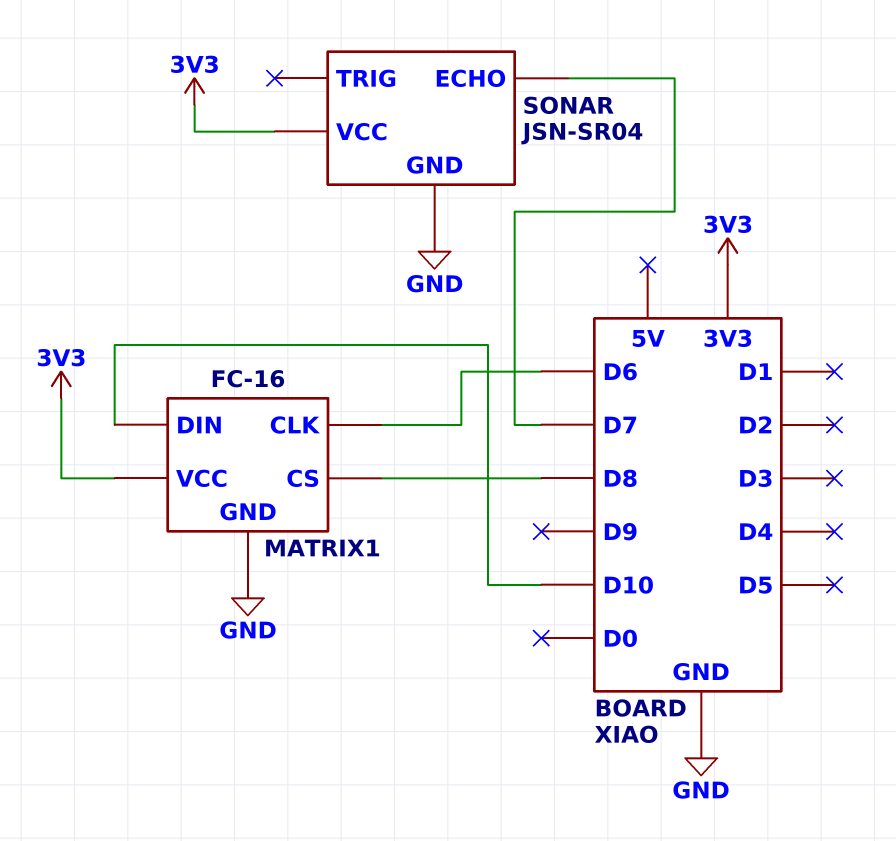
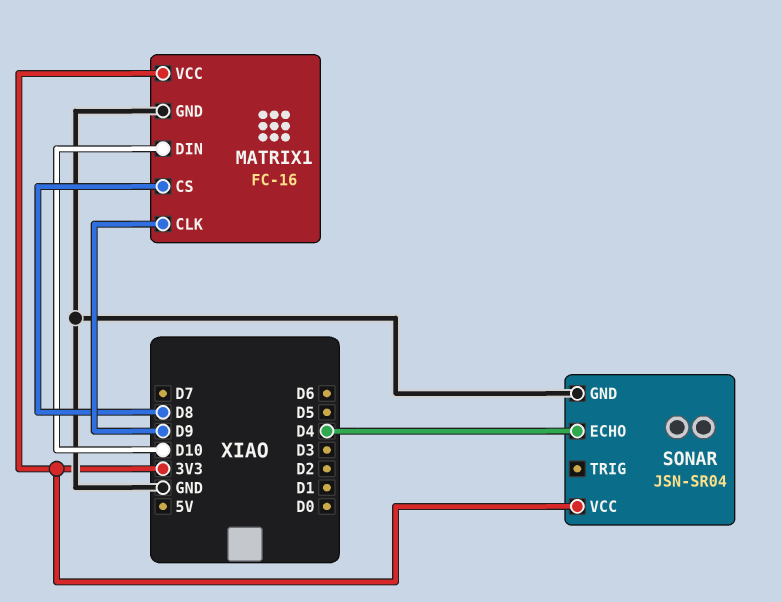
MATRIX1 pin CLK: D6 -> D9
SONAR pin ECHO: D7 -> D4

